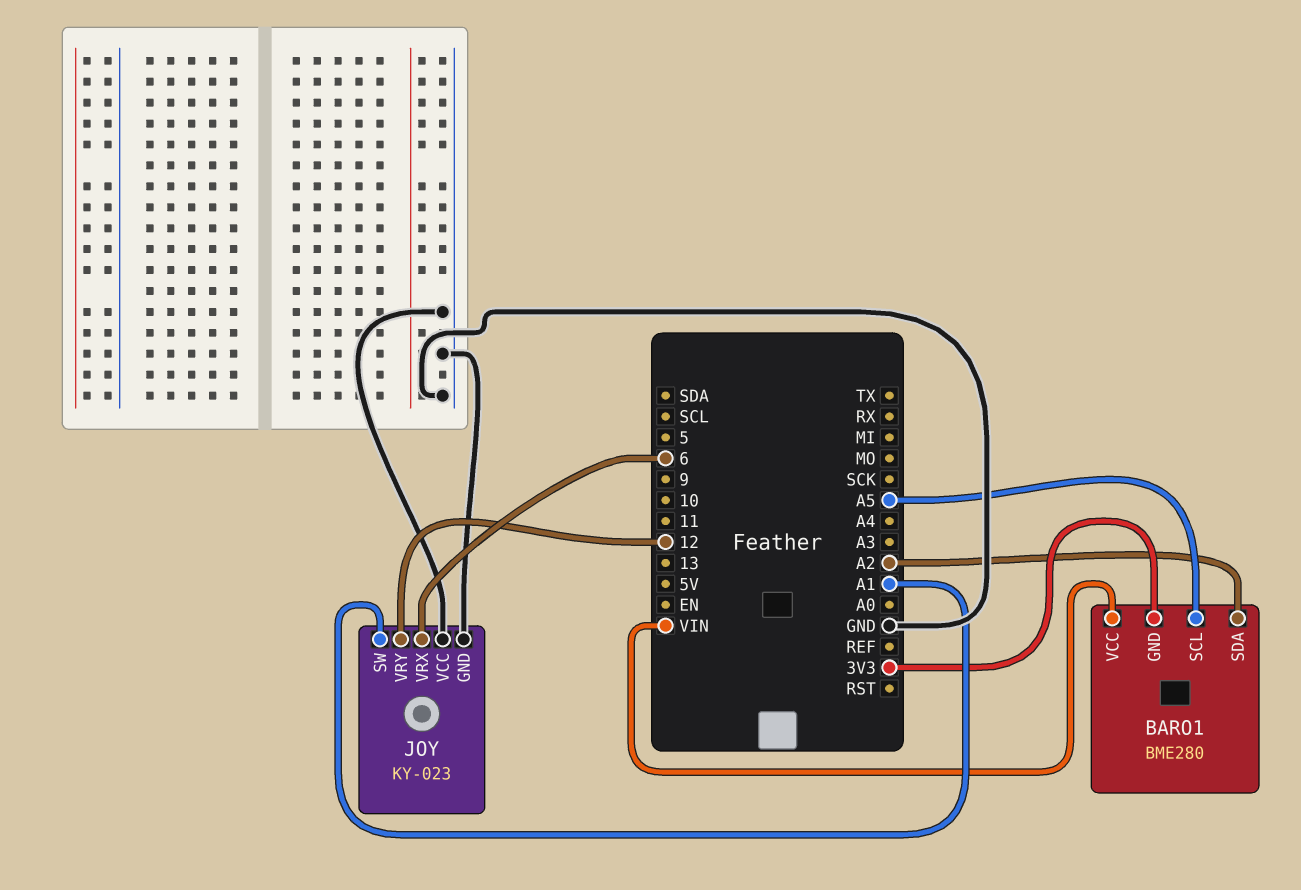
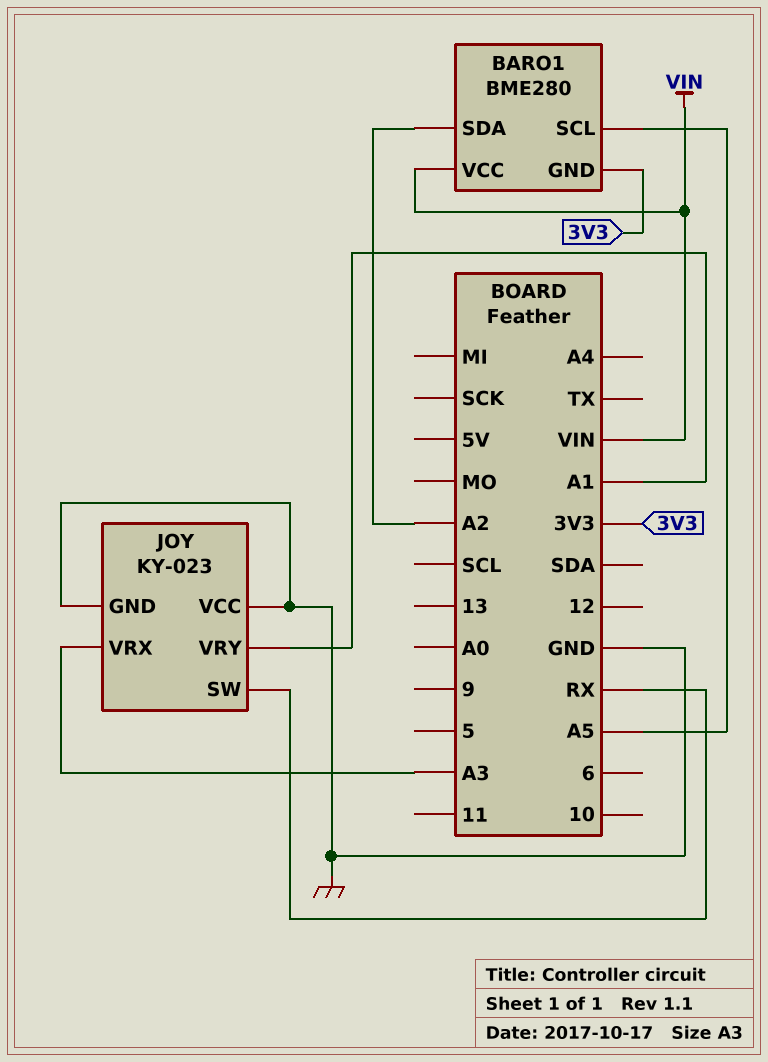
JOY pin SW: A1 -> RX
JOY pin VRX: 6 -> A3
JOY pin VRY: 12 -> A1

